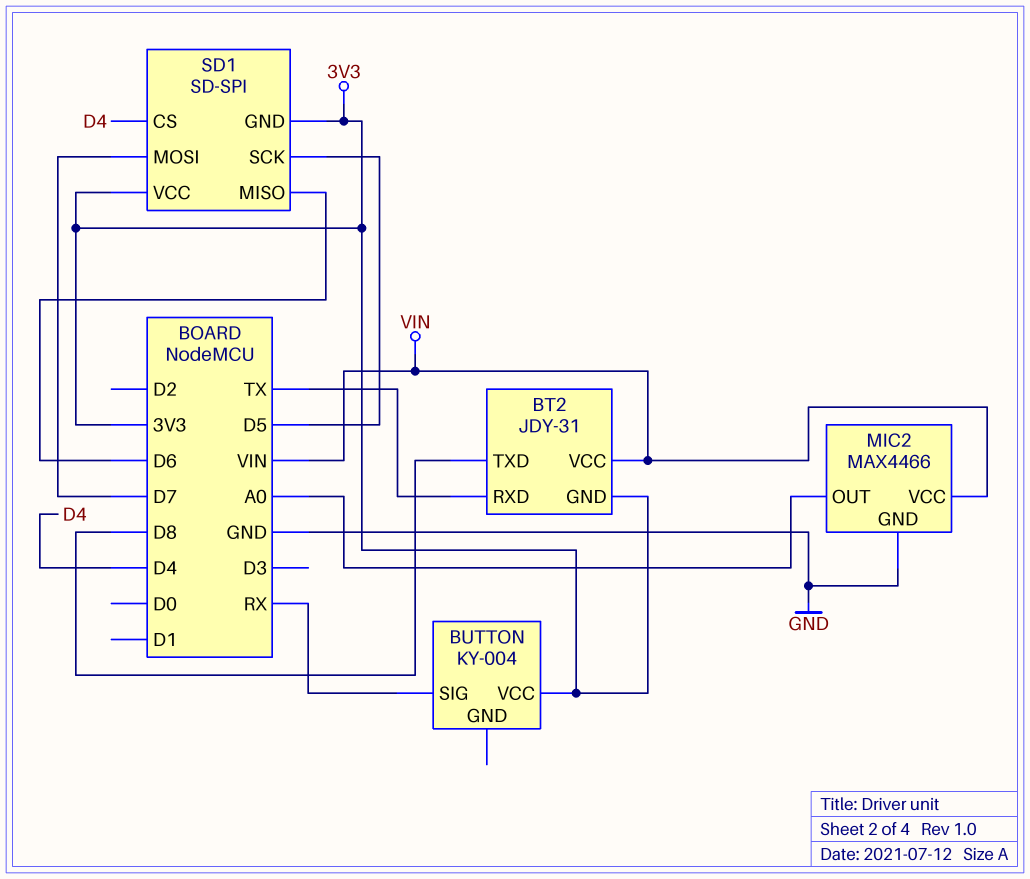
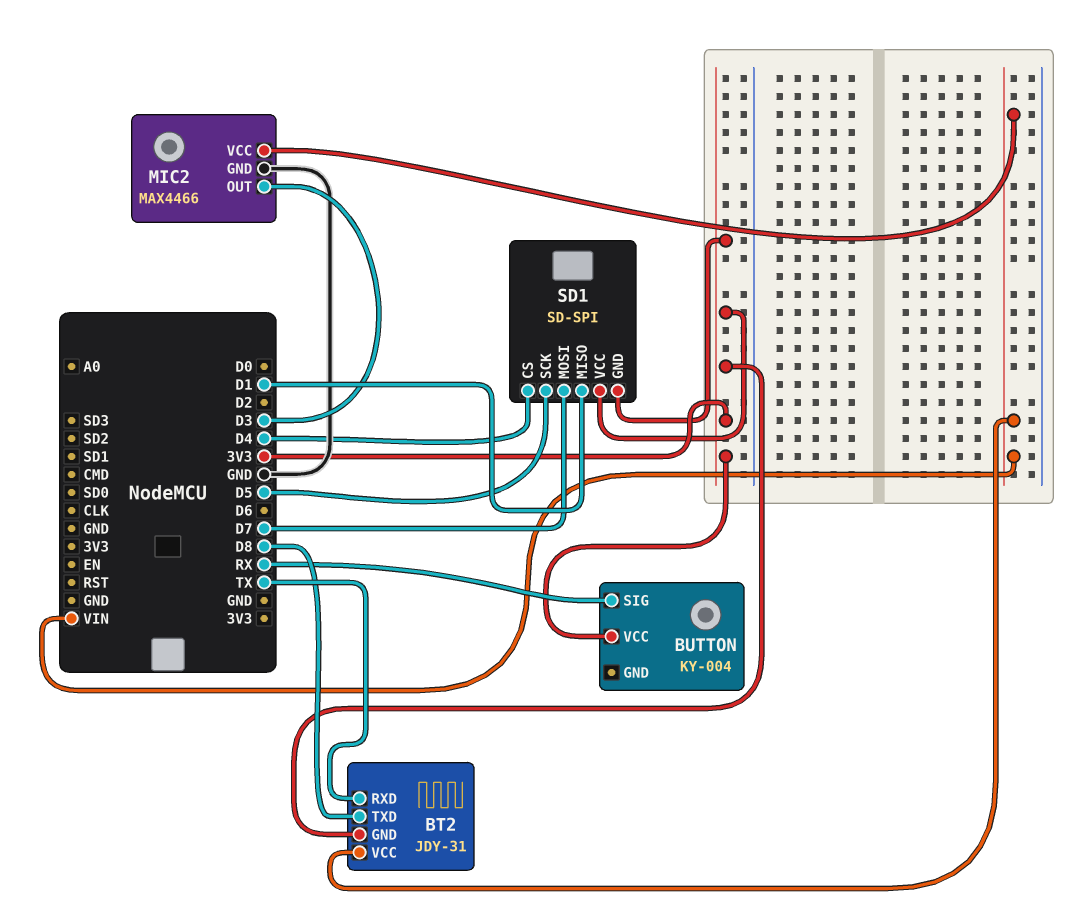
MIC2 pin OUT: A0 -> D3
SD1 pin MISO: D6 -> D1

